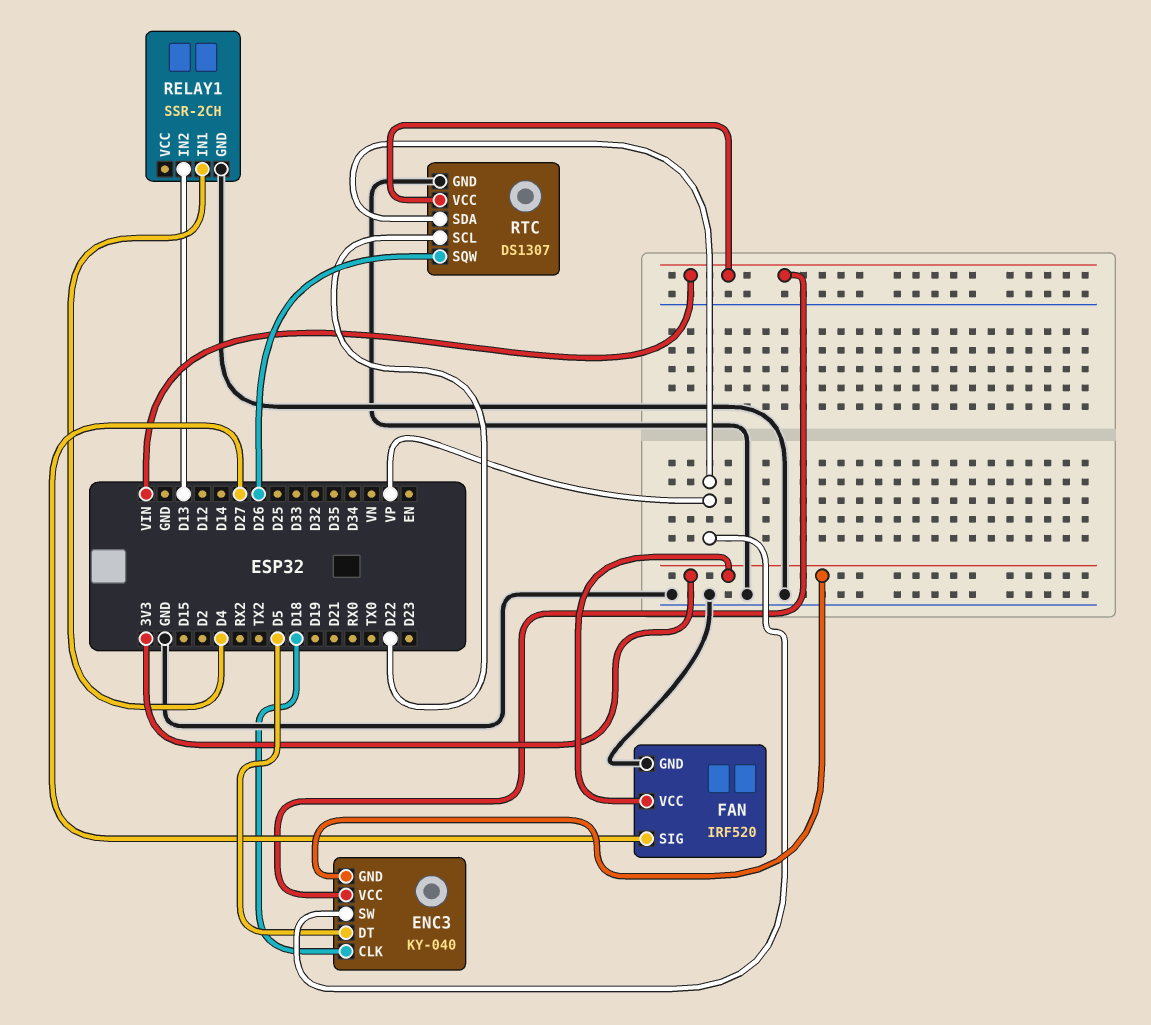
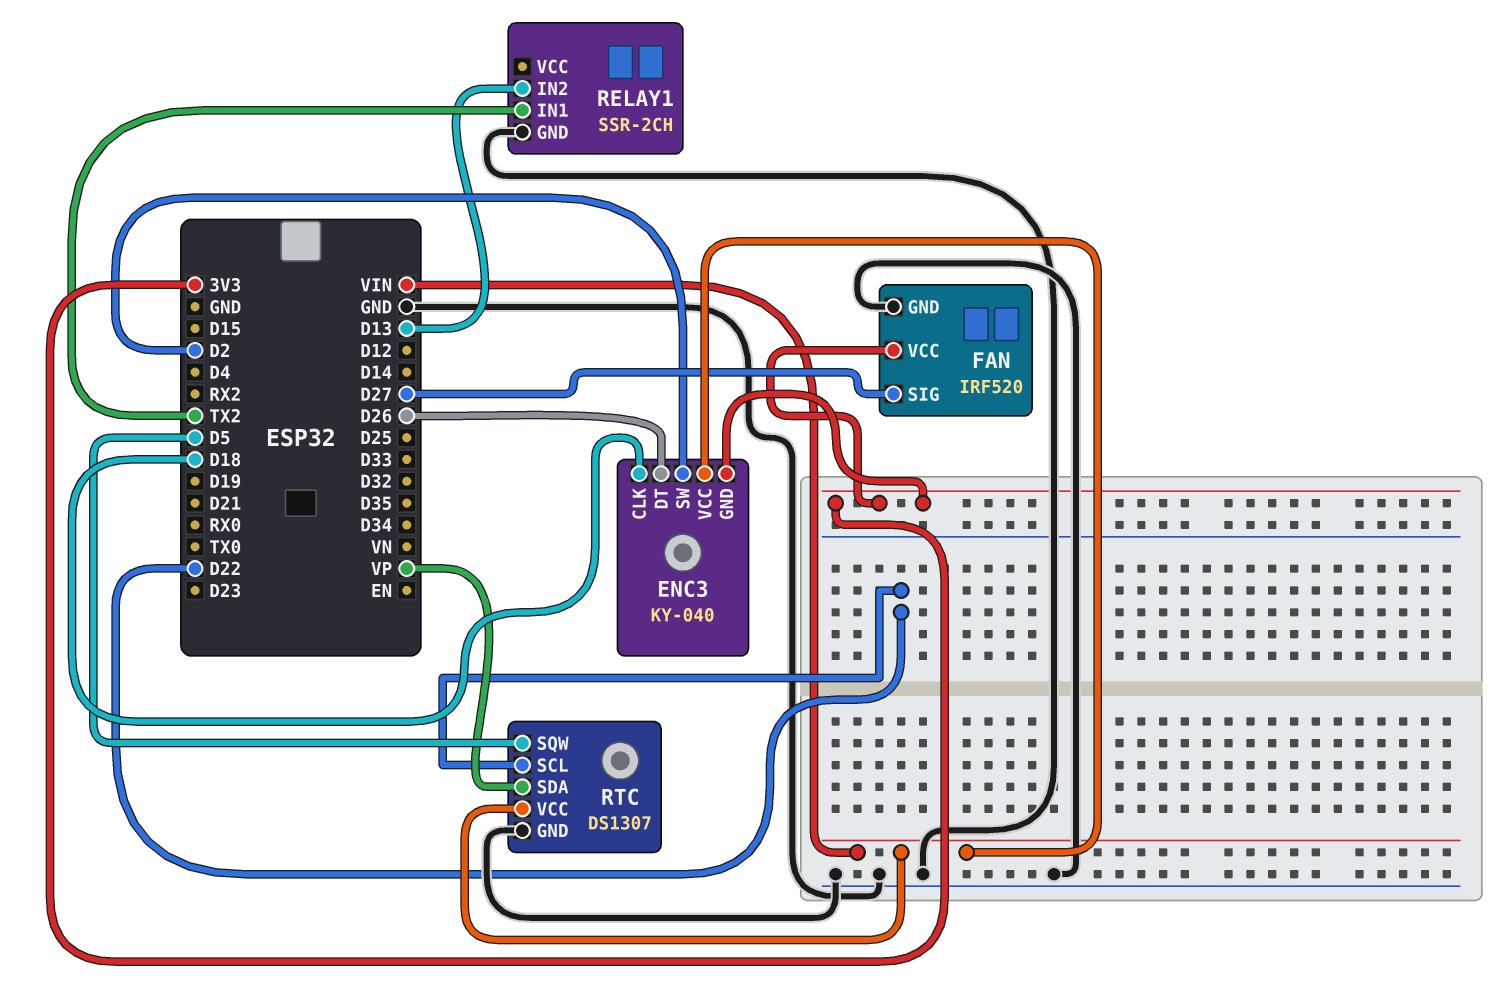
ENC3 pin DT: D5 -> D26
ENC3 pin SW: VP -> D2
RELAY1 pin IN1: D4 -> TX2
RTC pin SQW: D26 -> D5

